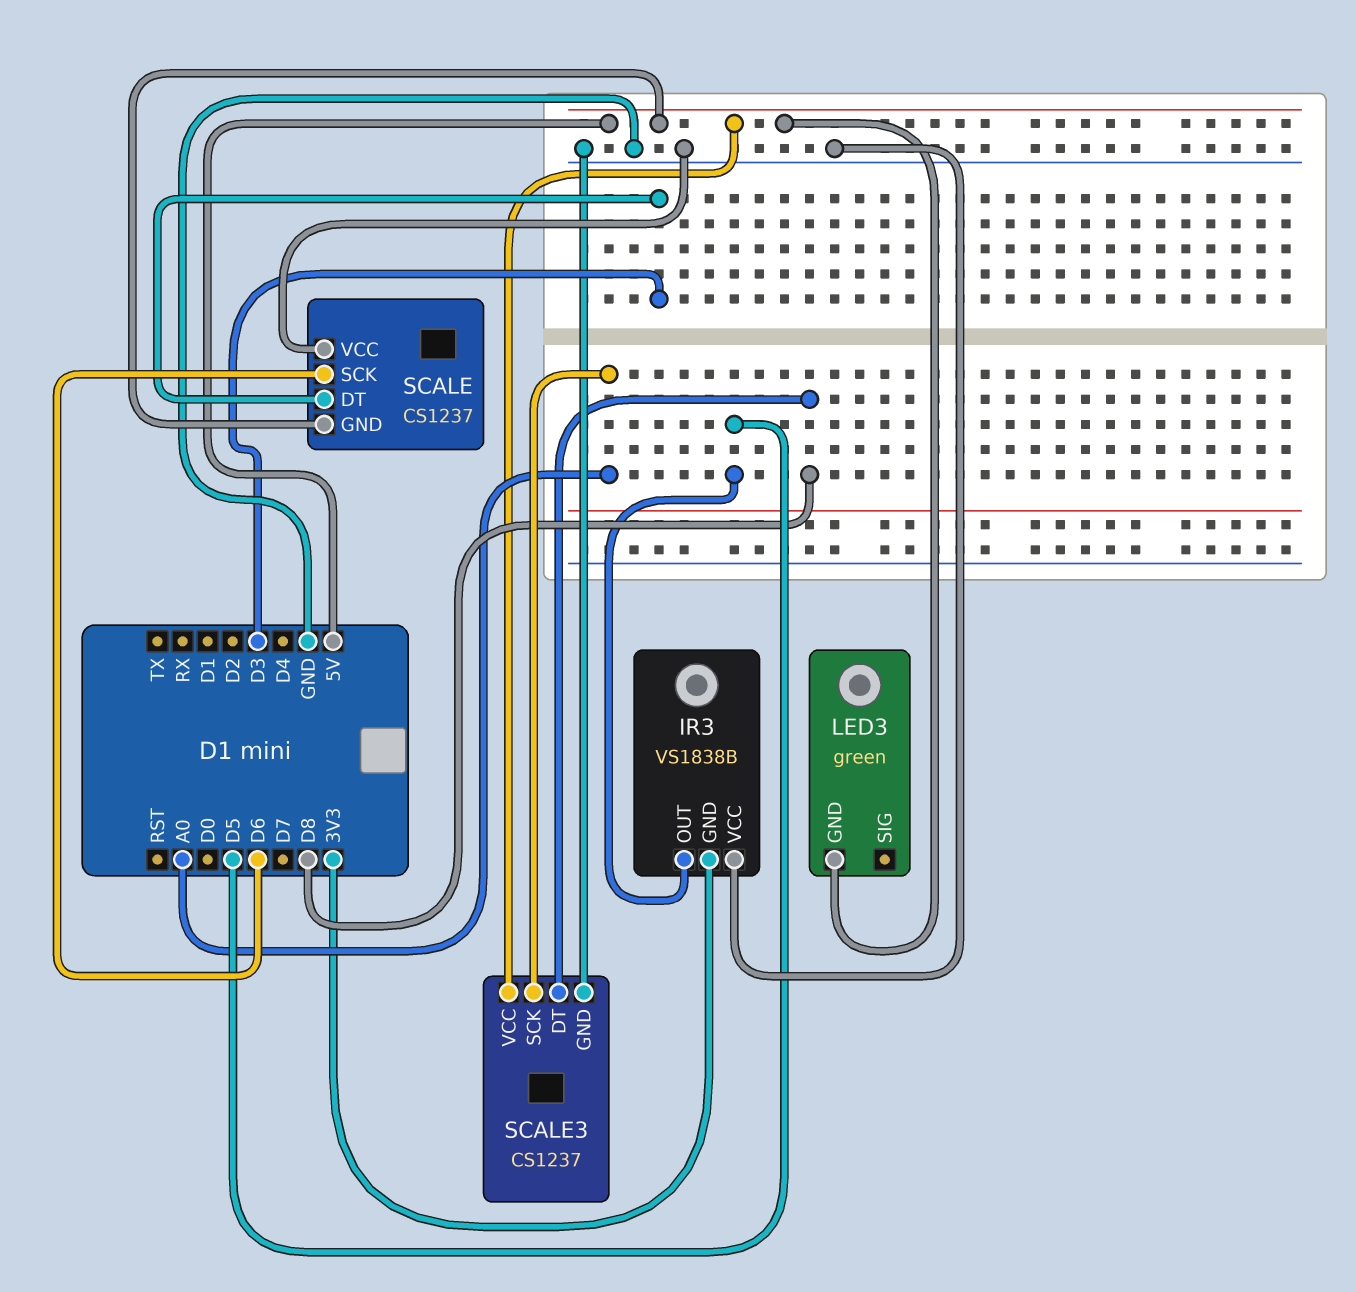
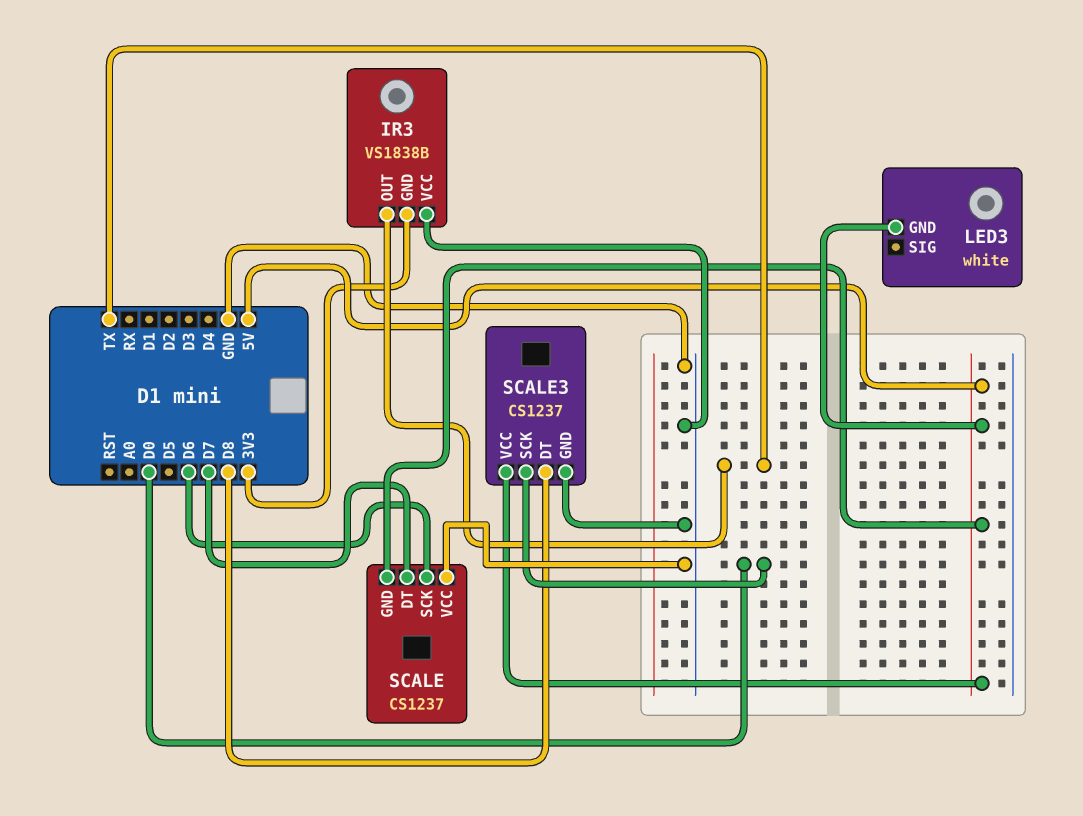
IR3 pin OUT: D5 -> TX
LED3: green -> white
SCALE pin DT: D3 -> D7
SCALE3 pin SCK: A0 -> D0

